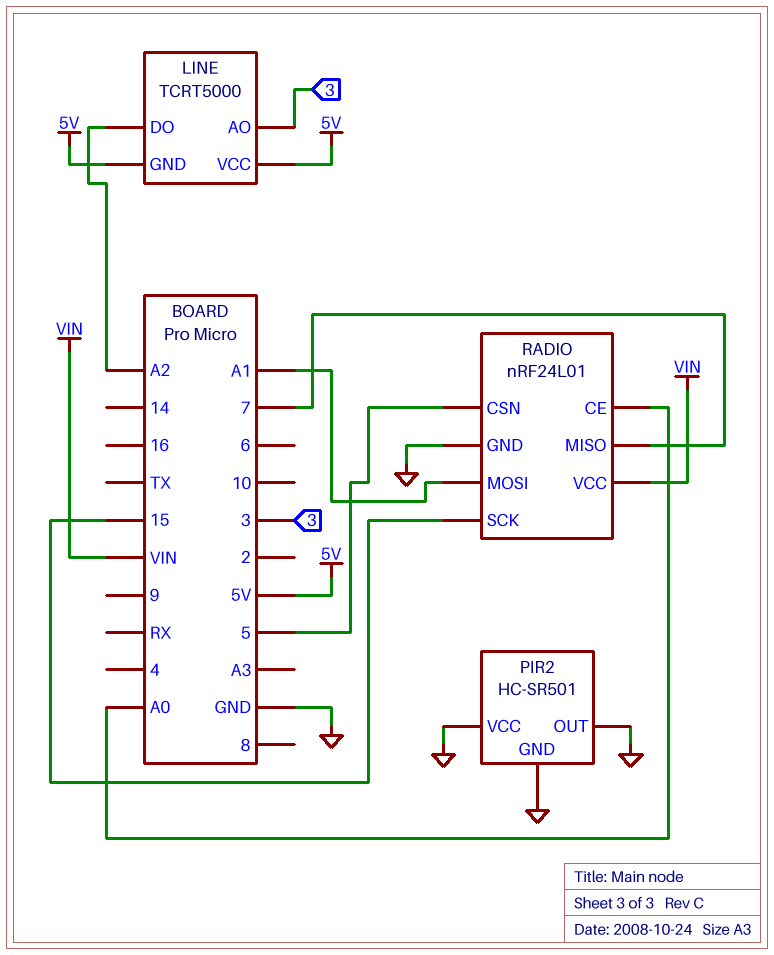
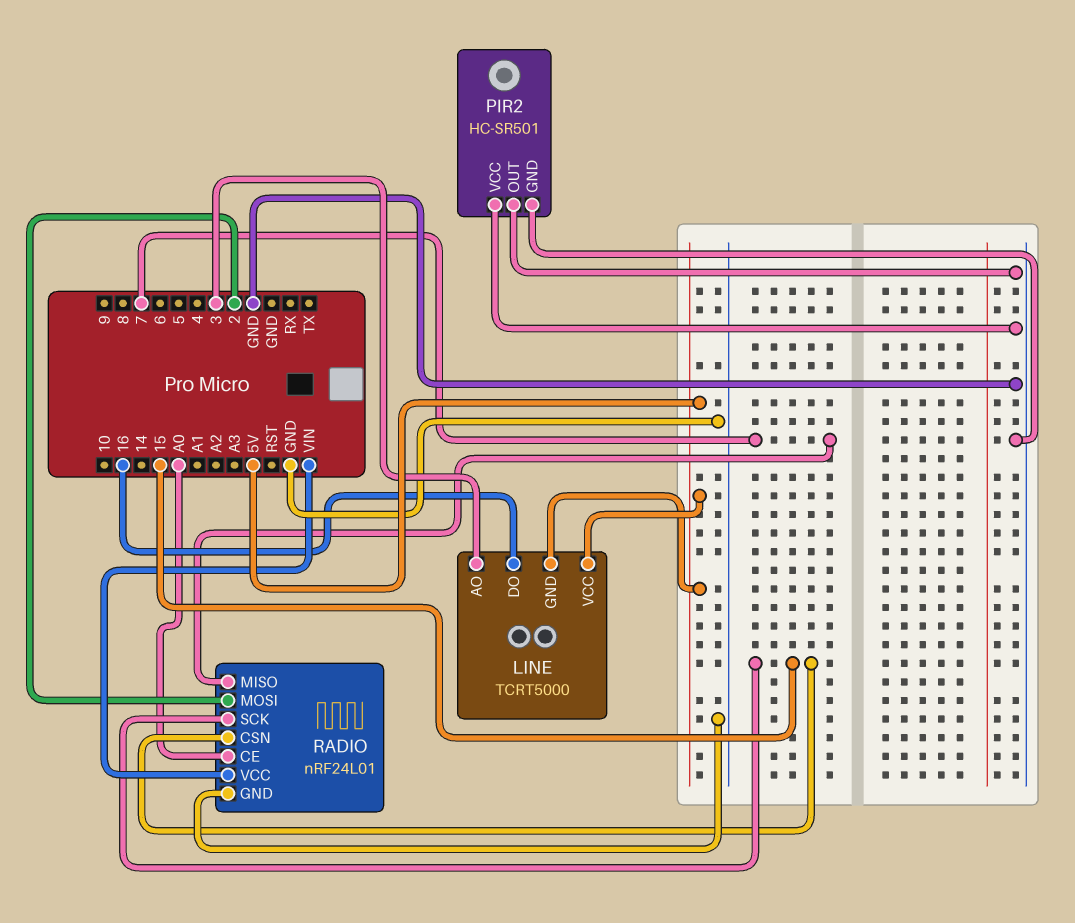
LINE pin DO: A2 -> 16
RADIO pin CSN: 5 -> 15
RADIO pin MOSI: A1 -> 2

